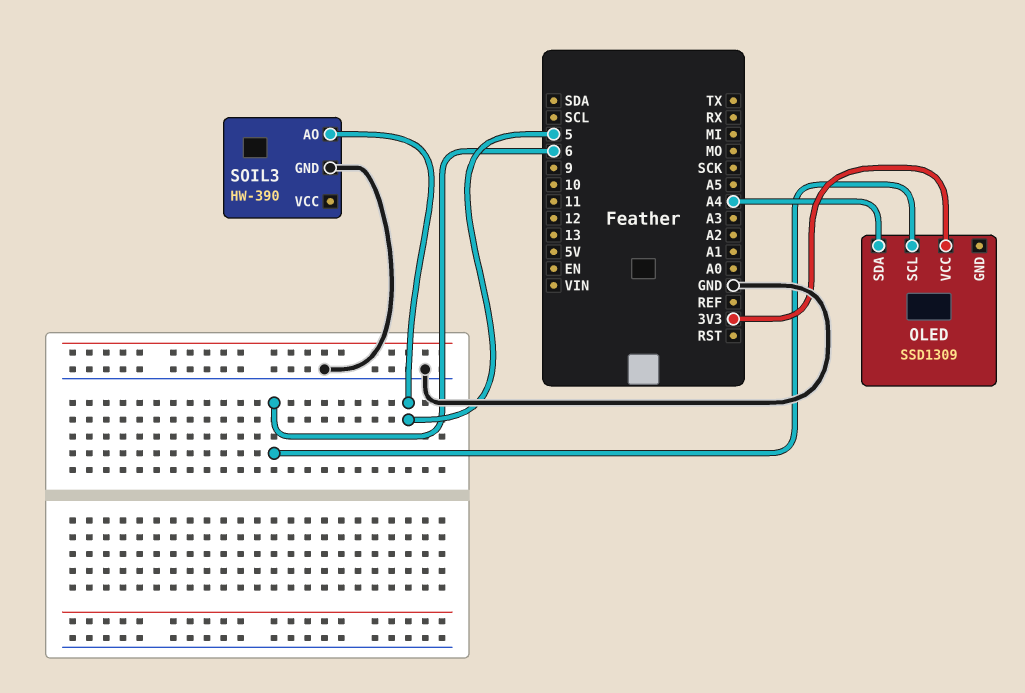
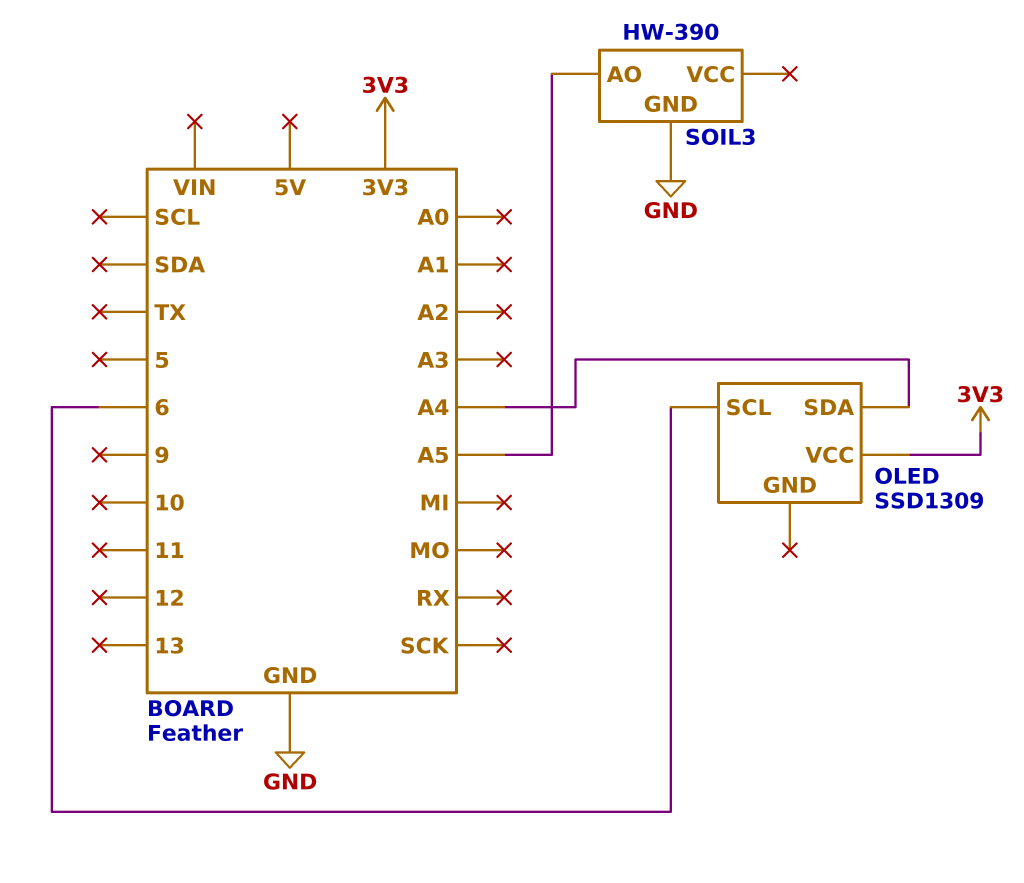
SOIL3 pin AO: 5 -> A5

